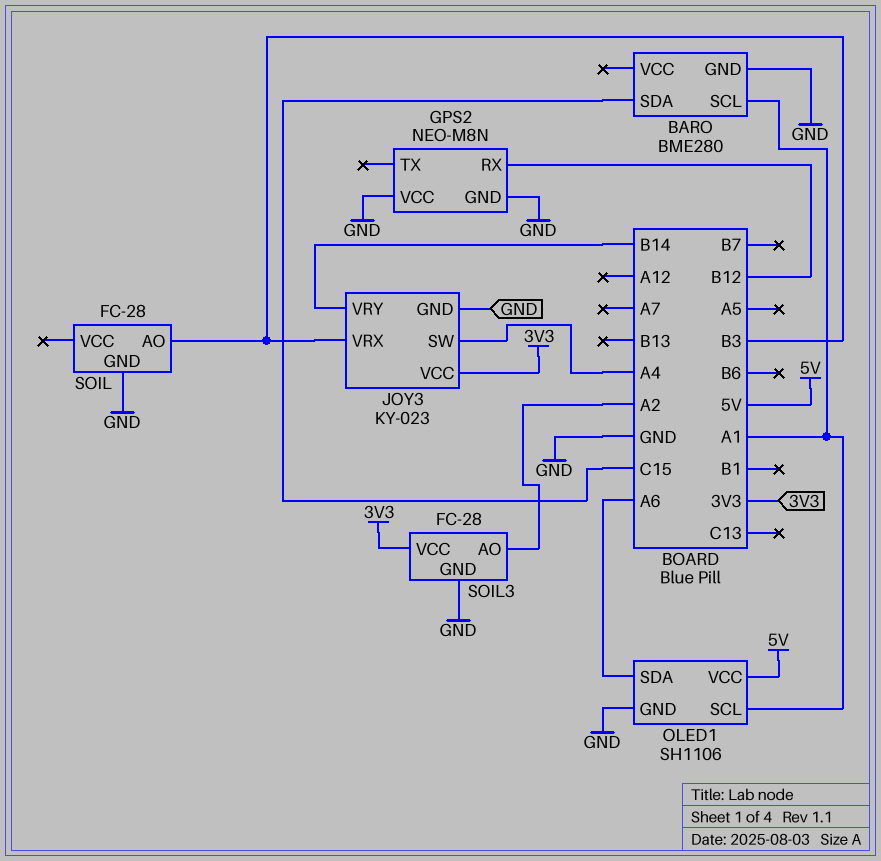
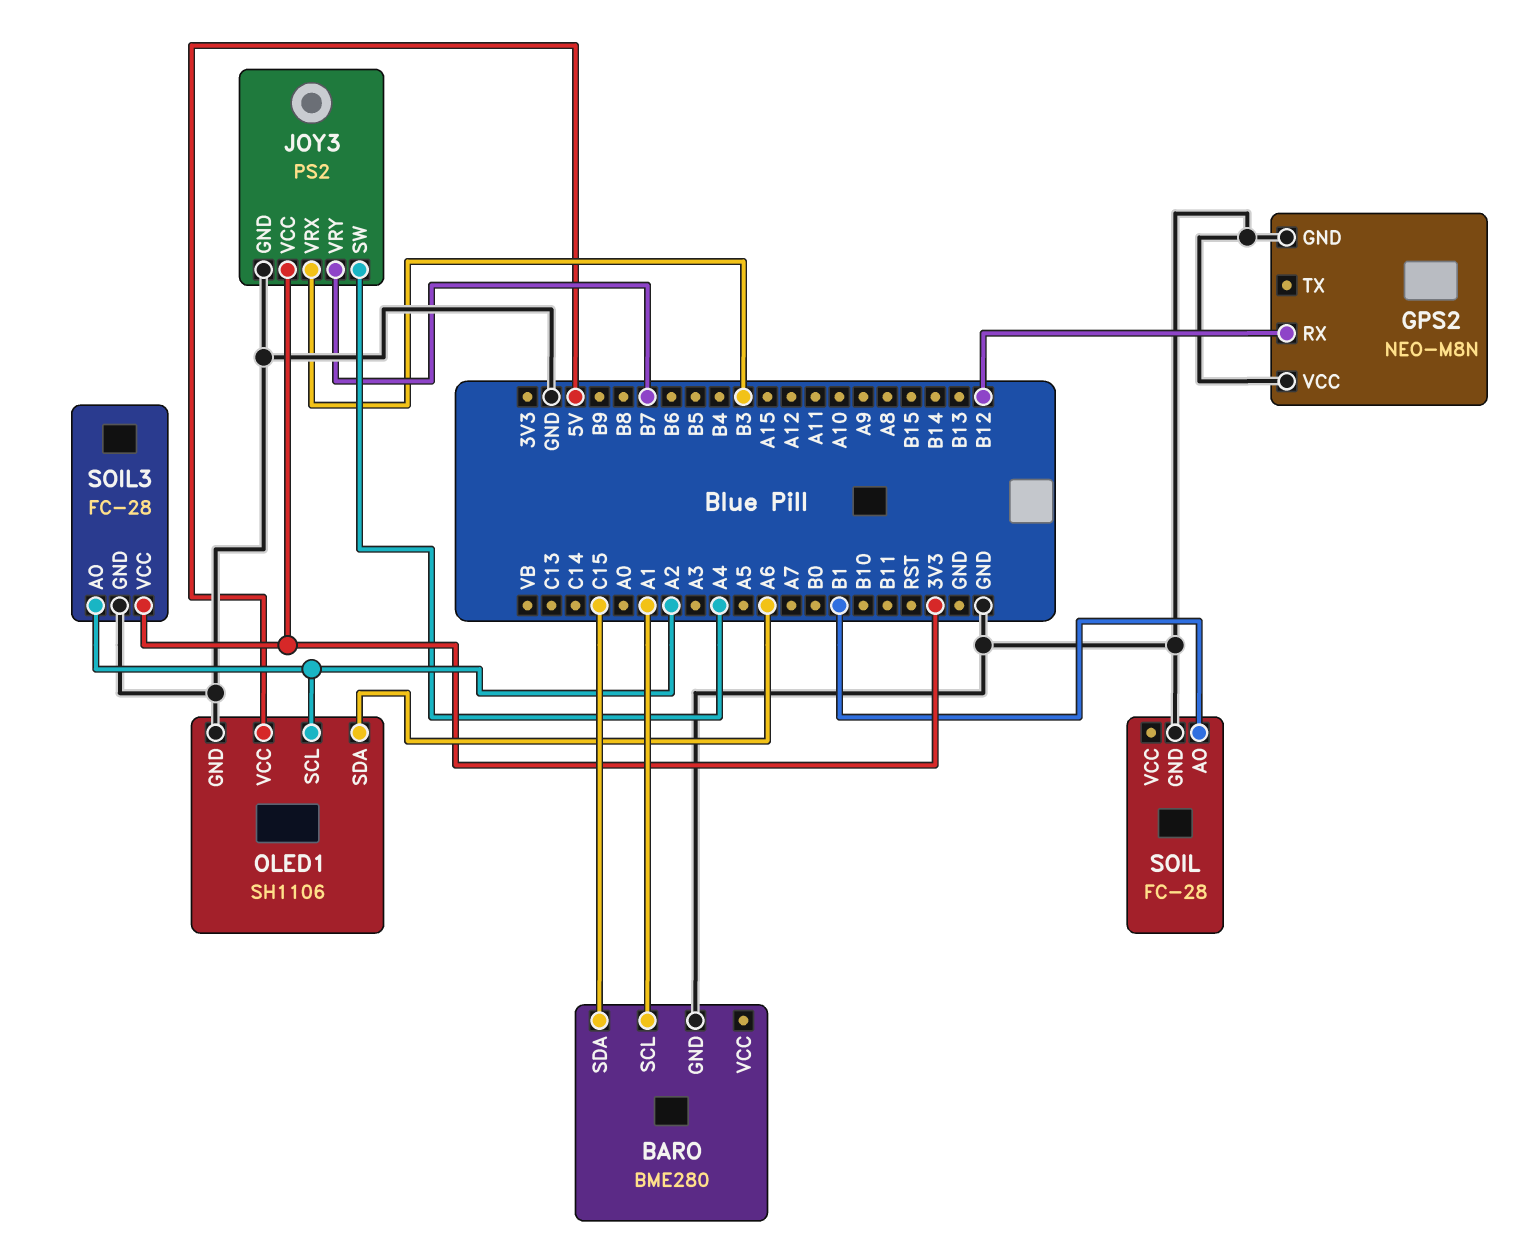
JOY3: KY-023 -> PS2
JOY3 pin VRY: B14 -> B7
OLED1 pin SCL: A1 -> A2
SOIL pin AO: B3 -> B1

